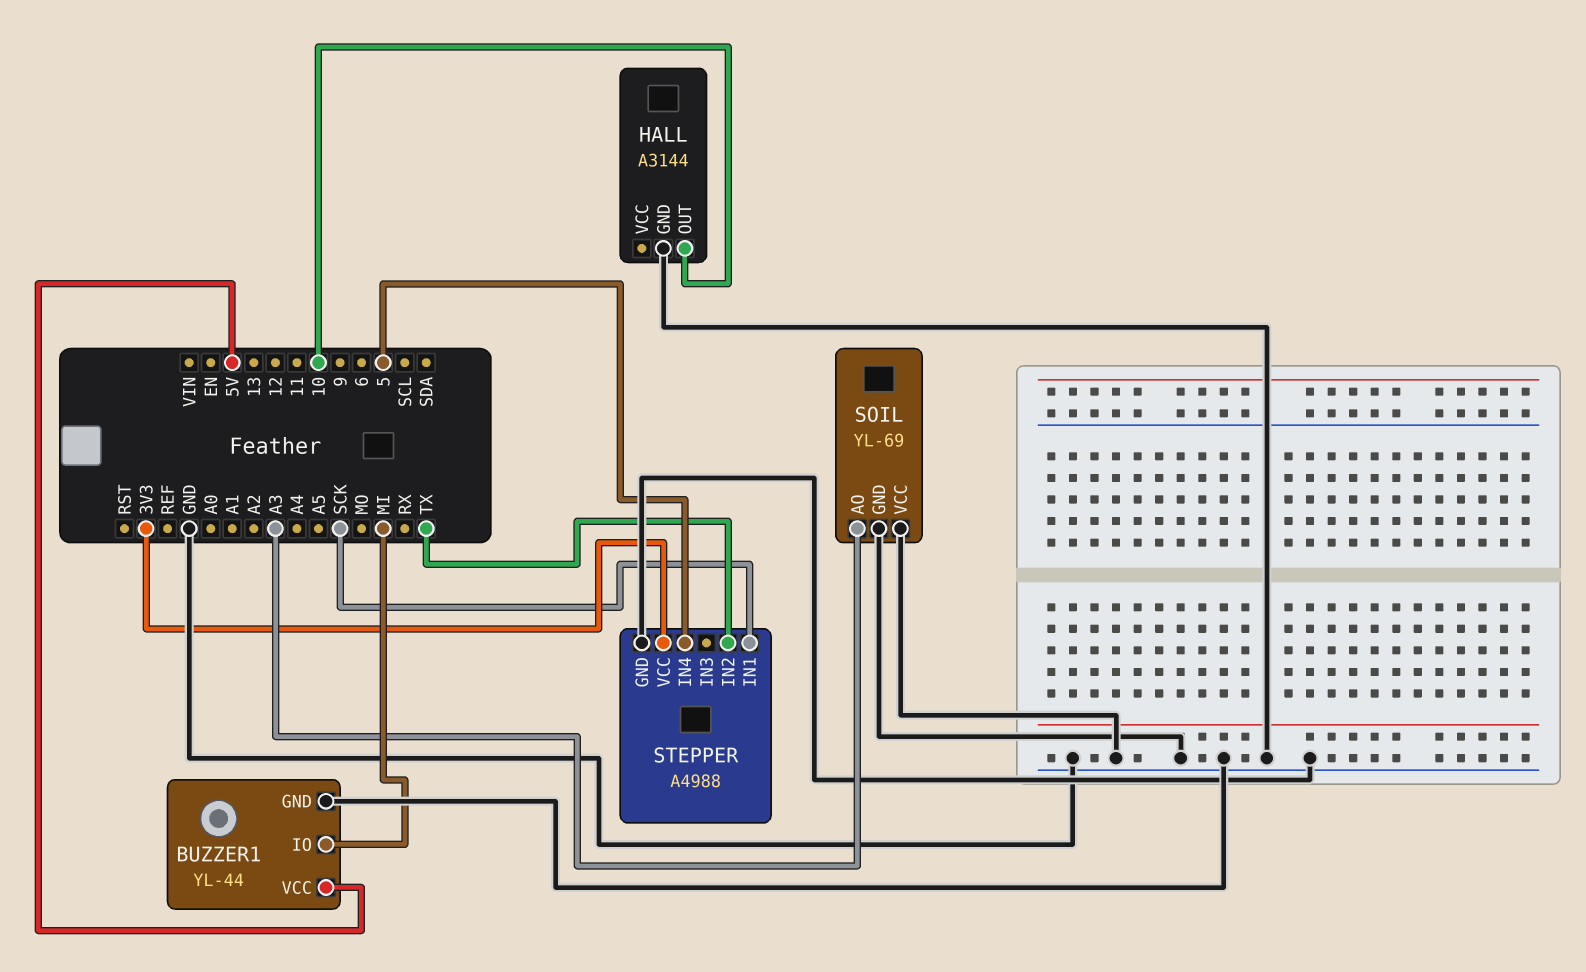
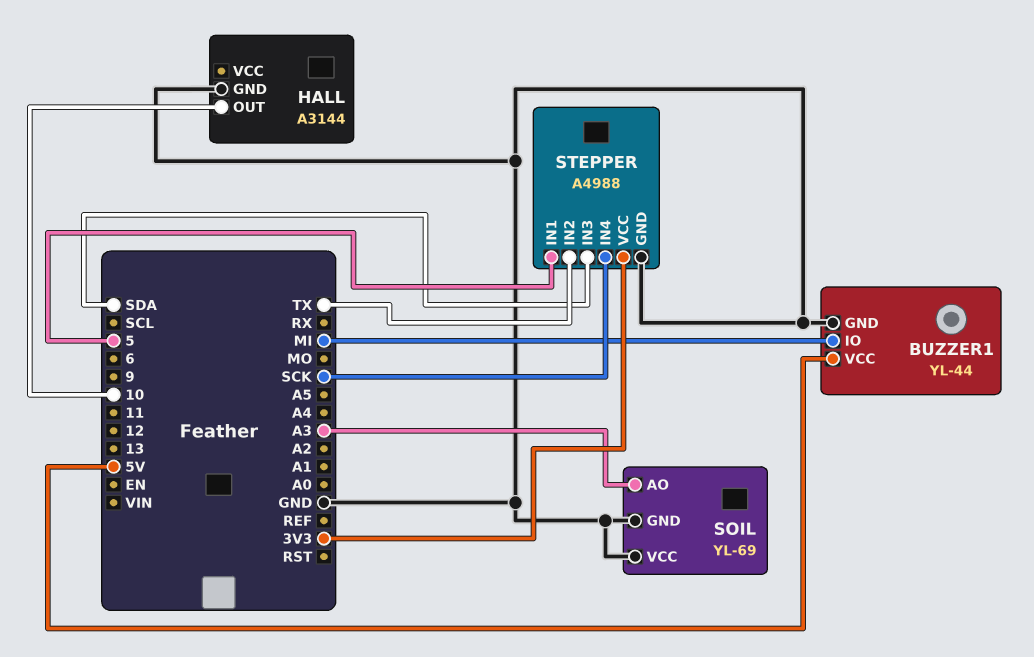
STEPPER pin IN1: SCK -> 5
STEPPER pin IN3: none -> SDA
STEPPER pin IN4: 5 -> SCK

